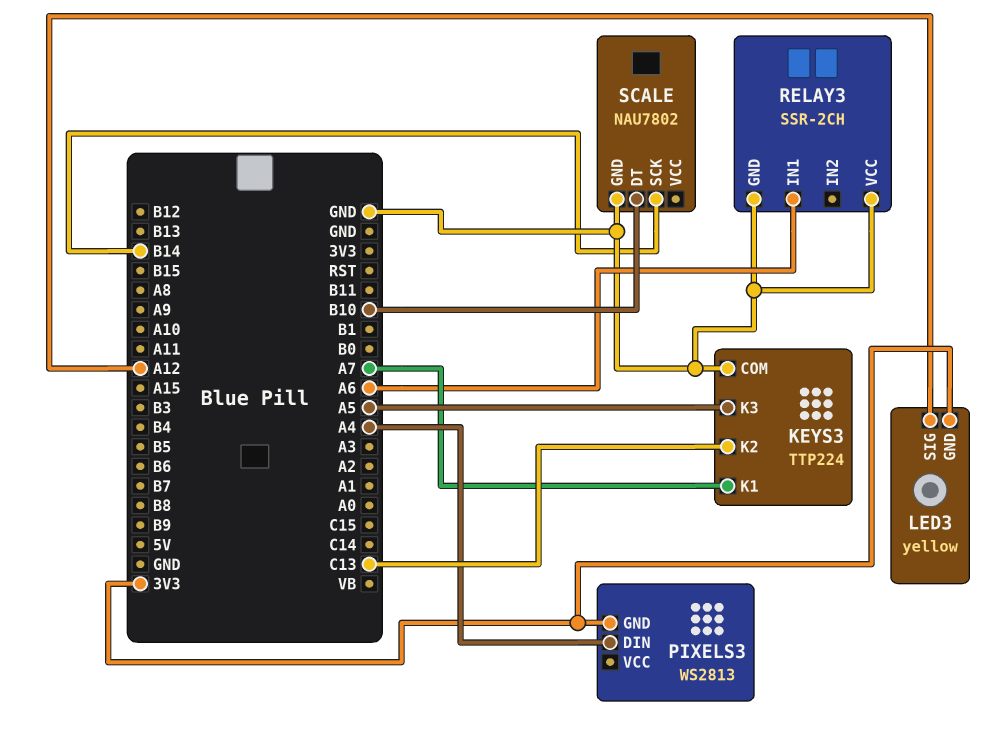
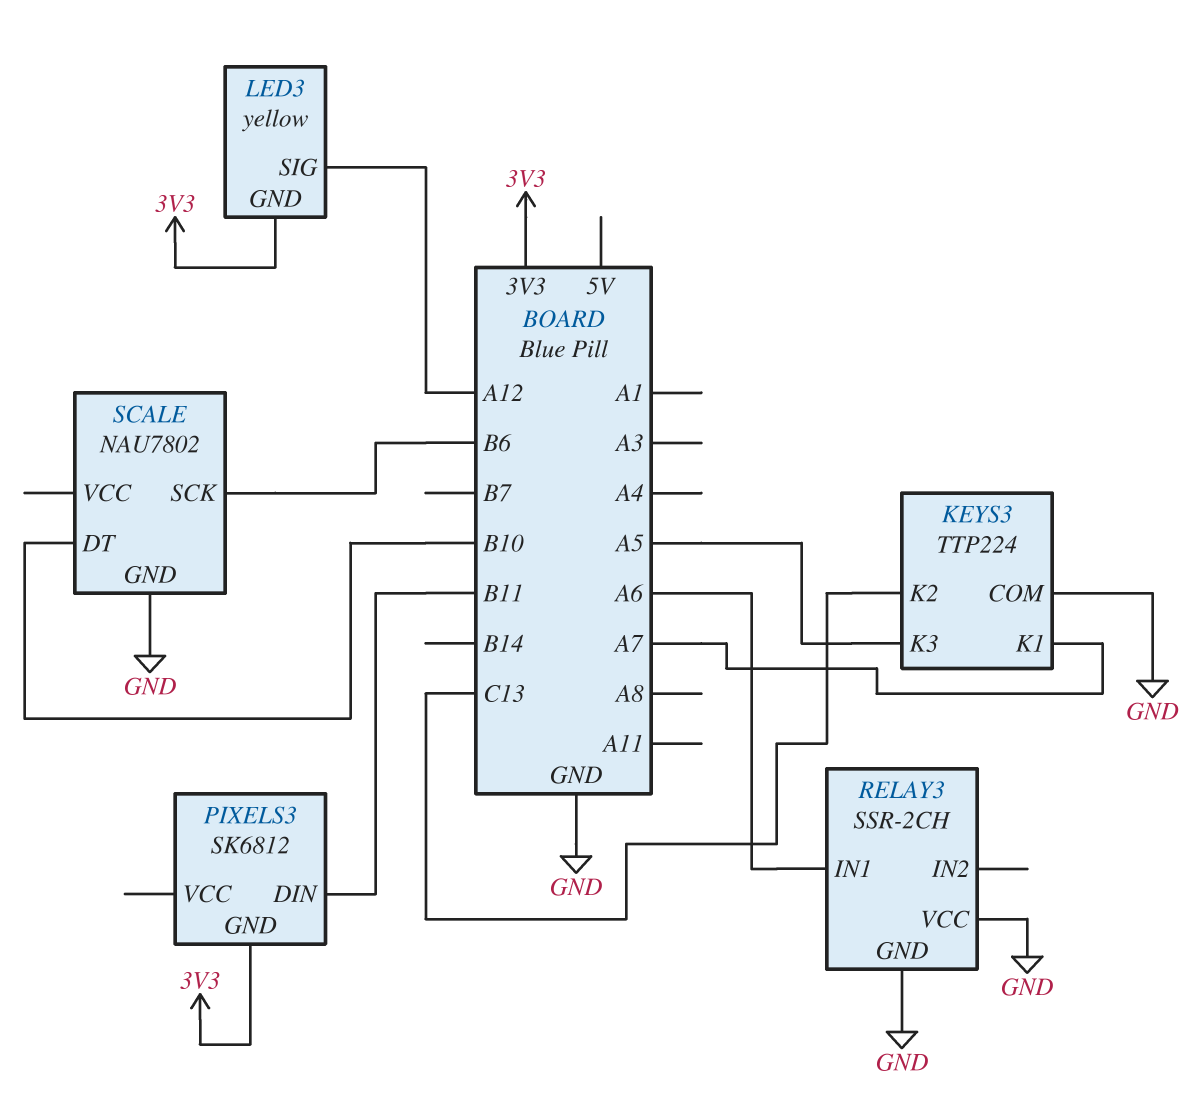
PIXELS3: WS2813 -> SK6812
PIXELS3 pin DIN: A4 -> B11
SCALE pin SCK: B14 -> B6

